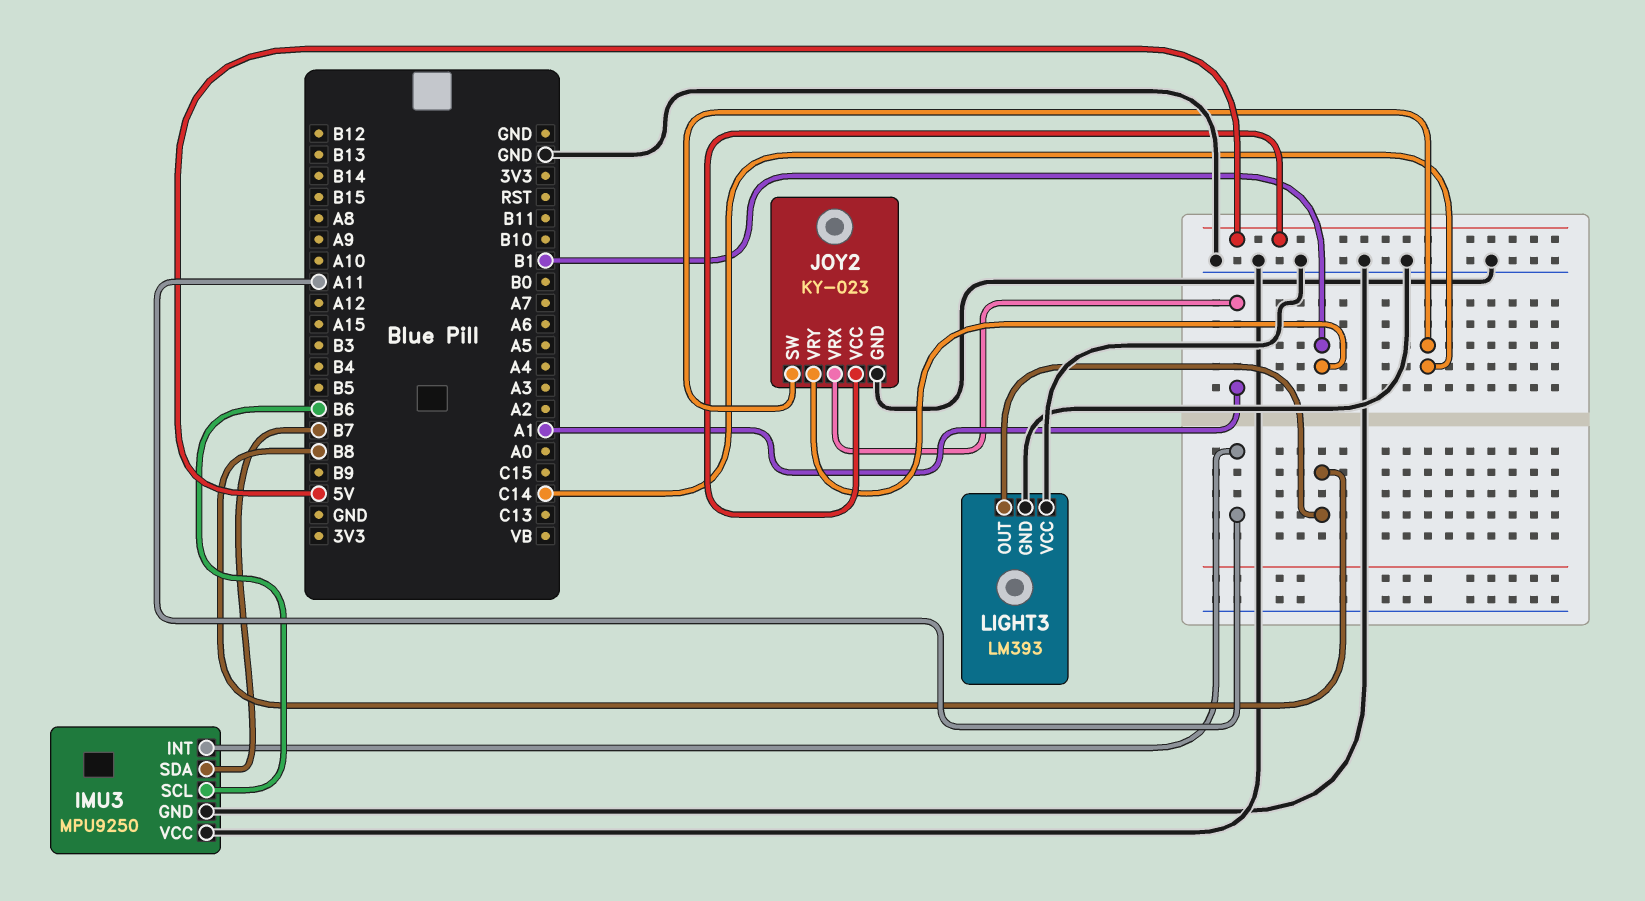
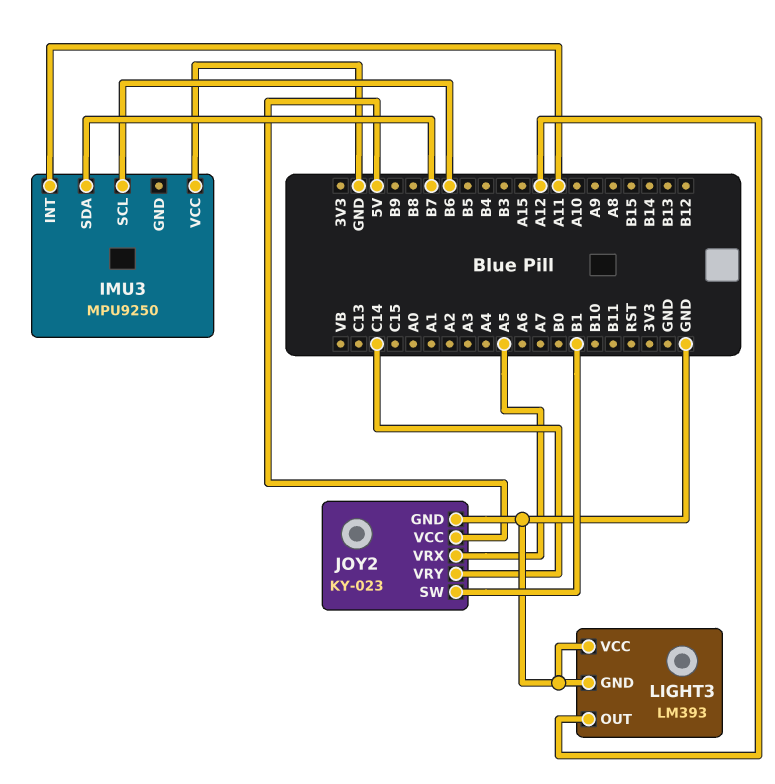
IMU3 pin GND: GND -> none
JOY2 pin SW: C14 -> B1
JOY2 pin VRX: A1 -> A5
JOY2 pin VRY: B1 -> C14
LIGHT3 pin OUT: B8 -> A12

